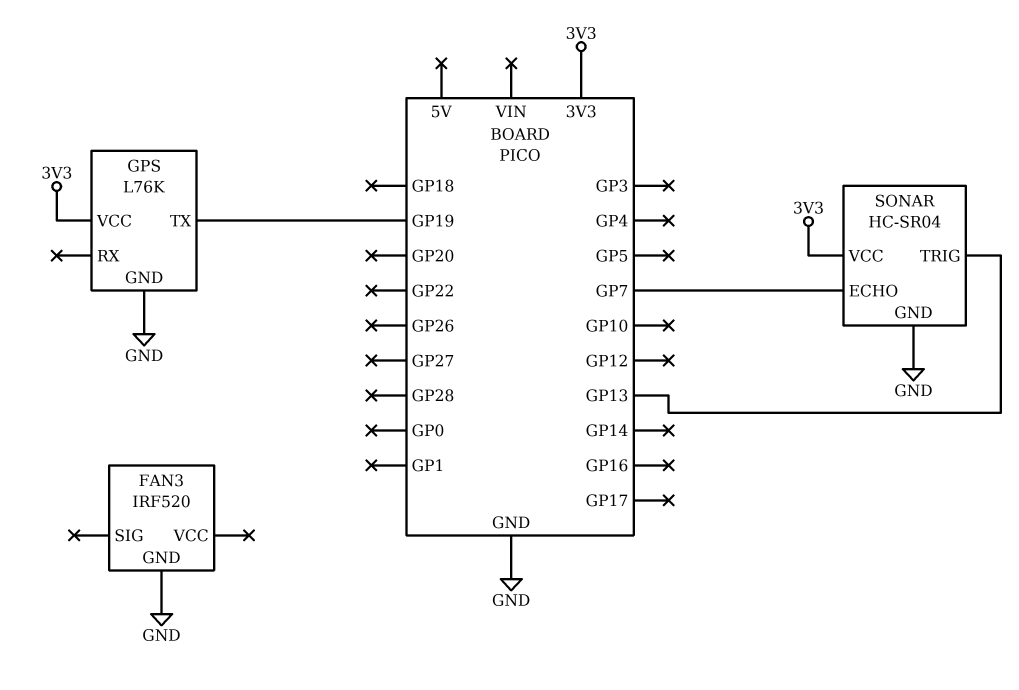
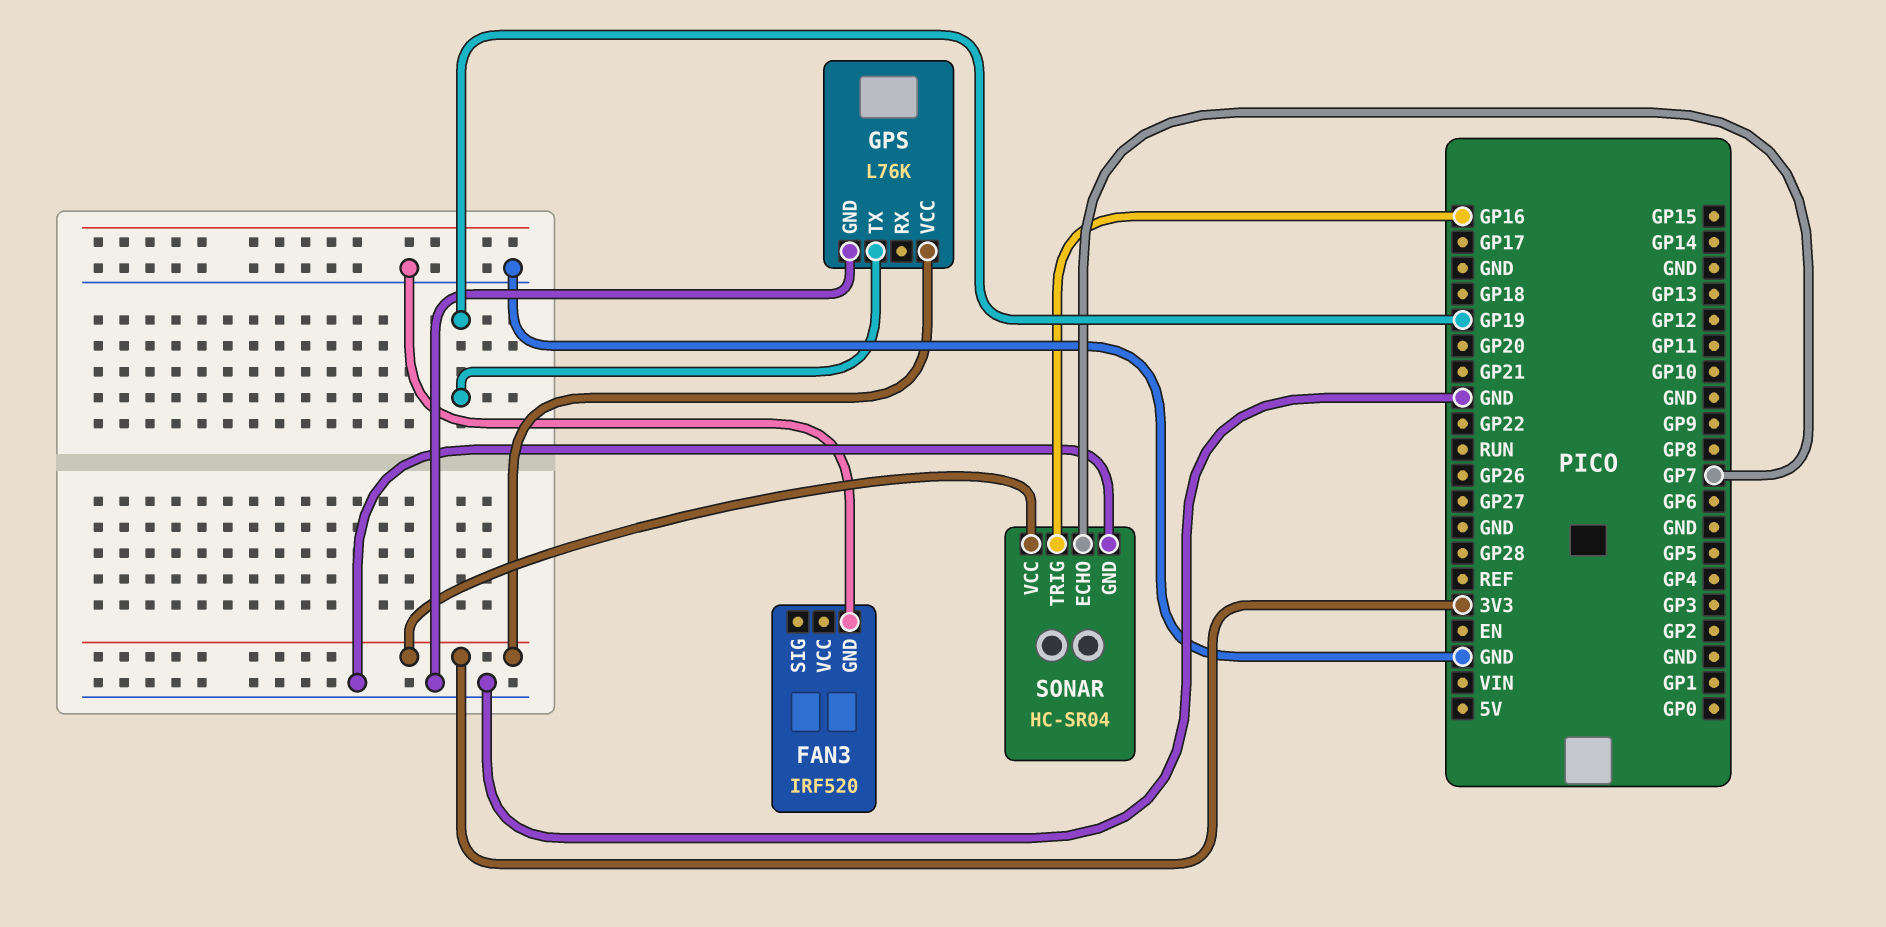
SONAR pin TRIG: GP13 -> GP16

